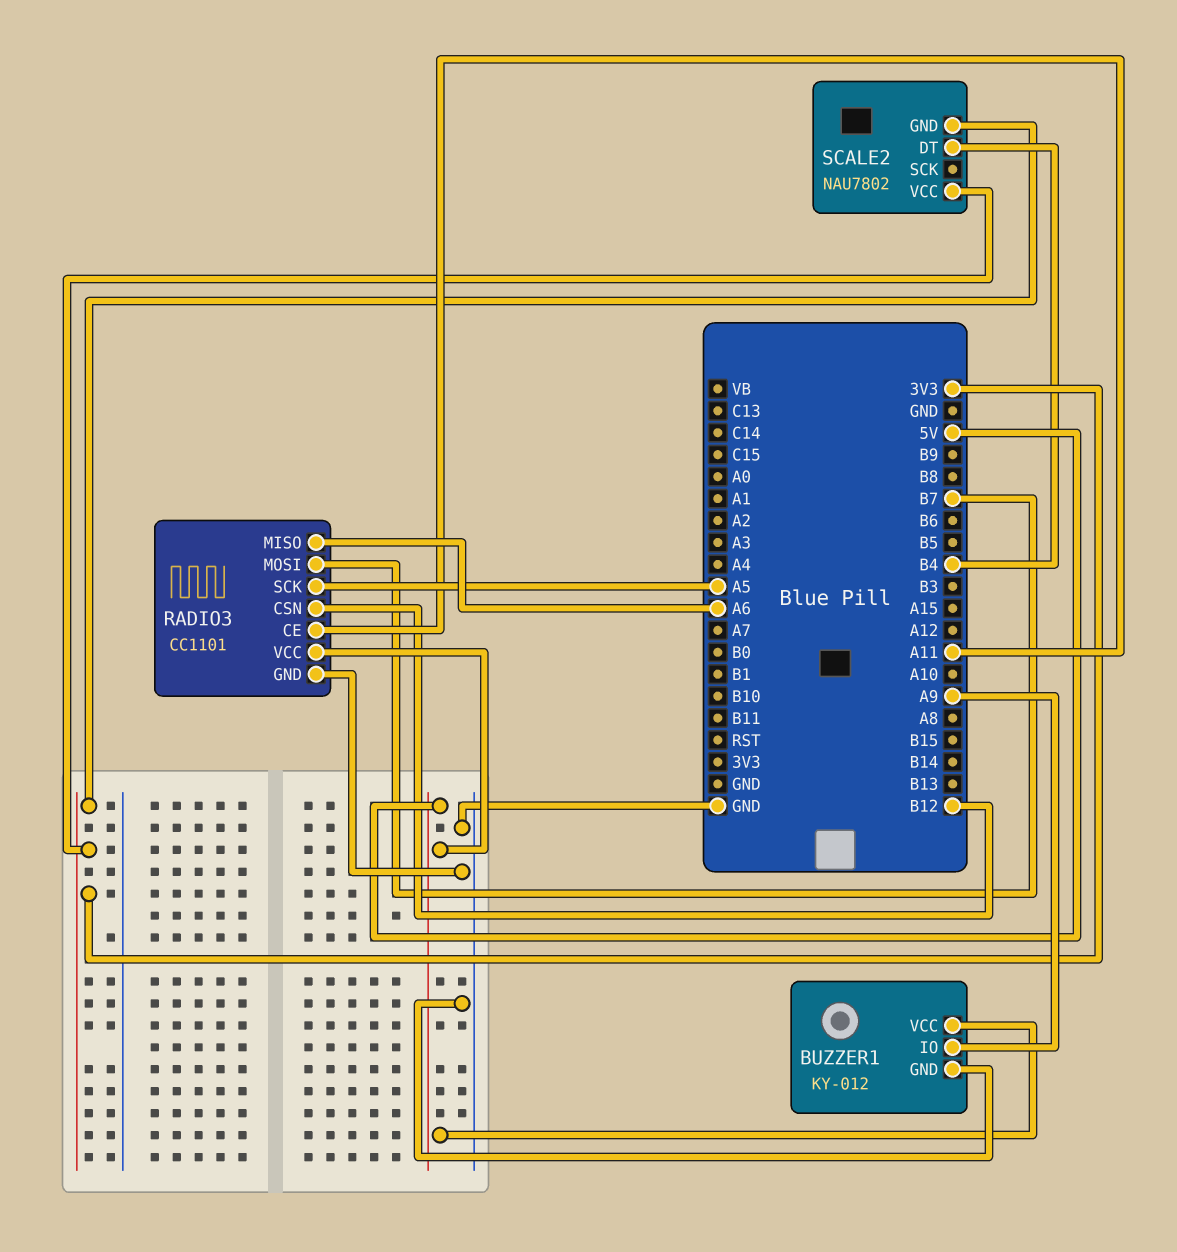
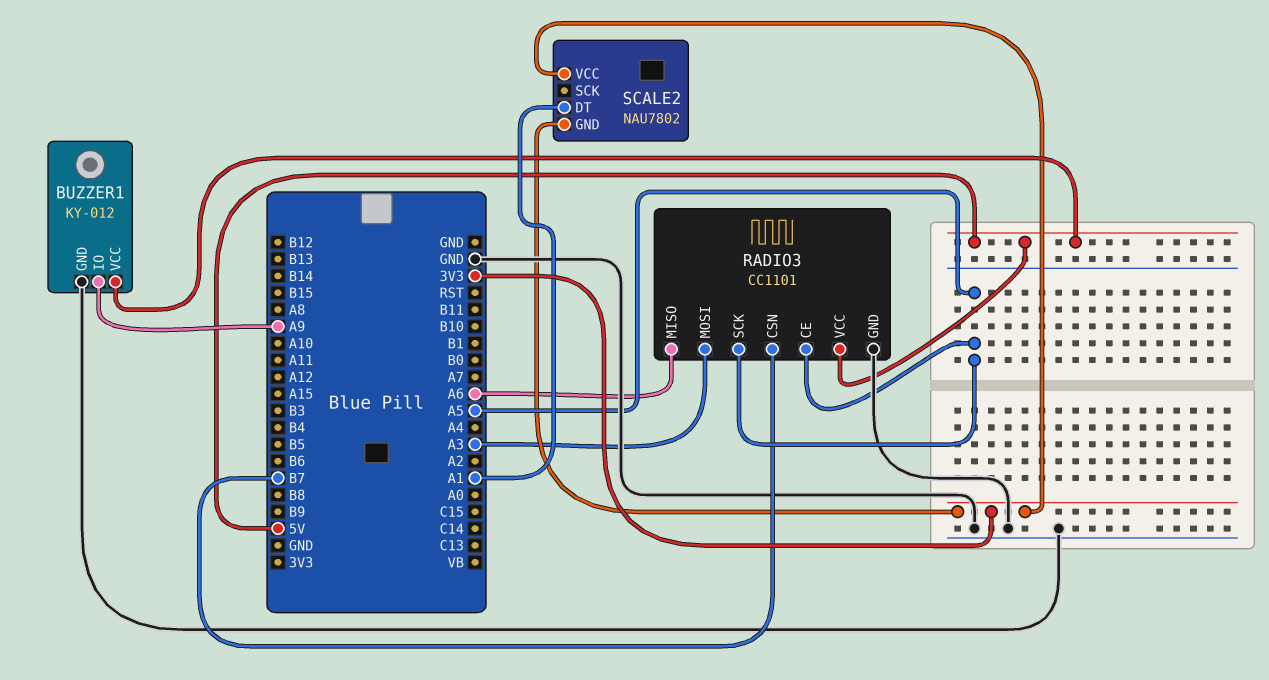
RADIO3 pin CE: A11 -> A5
RADIO3 pin CSN: B12 -> B7
RADIO3 pin MOSI: B7 -> A3
SCALE2 pin DT: B4 -> A1

